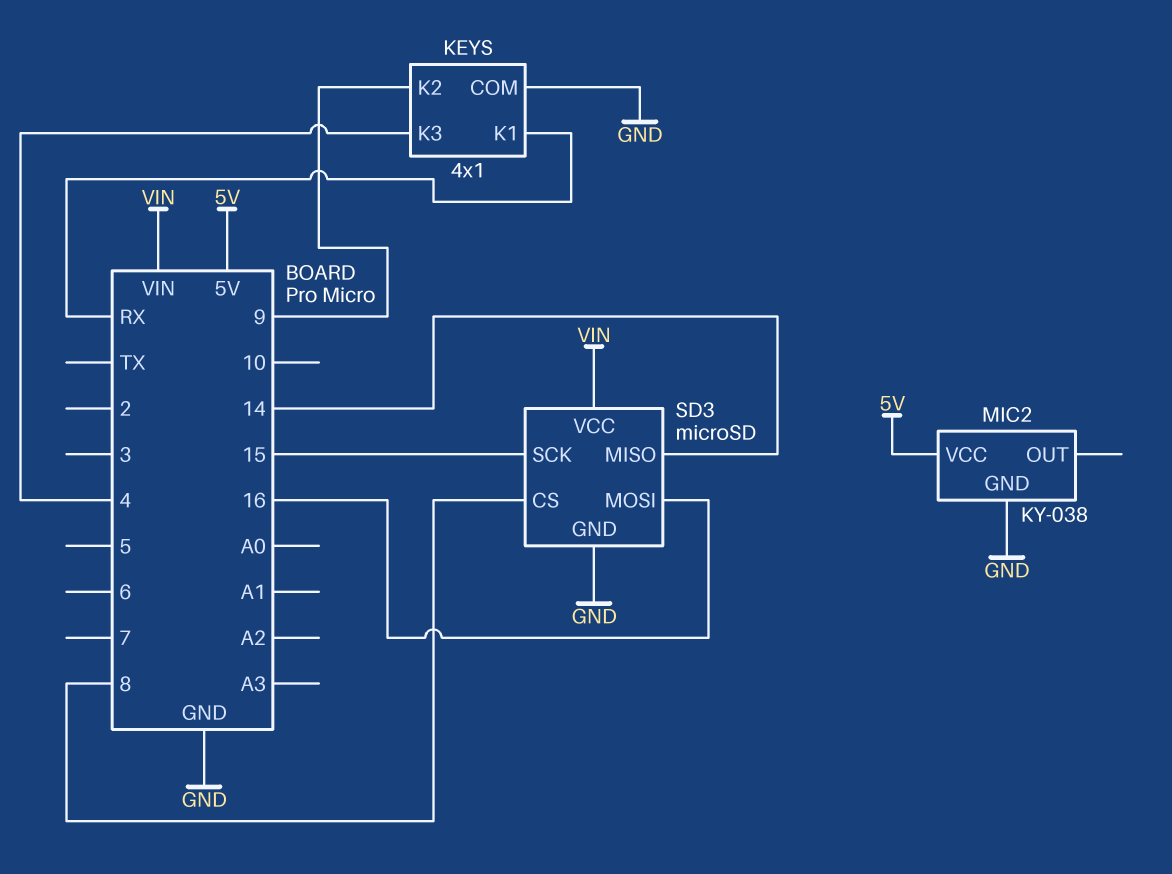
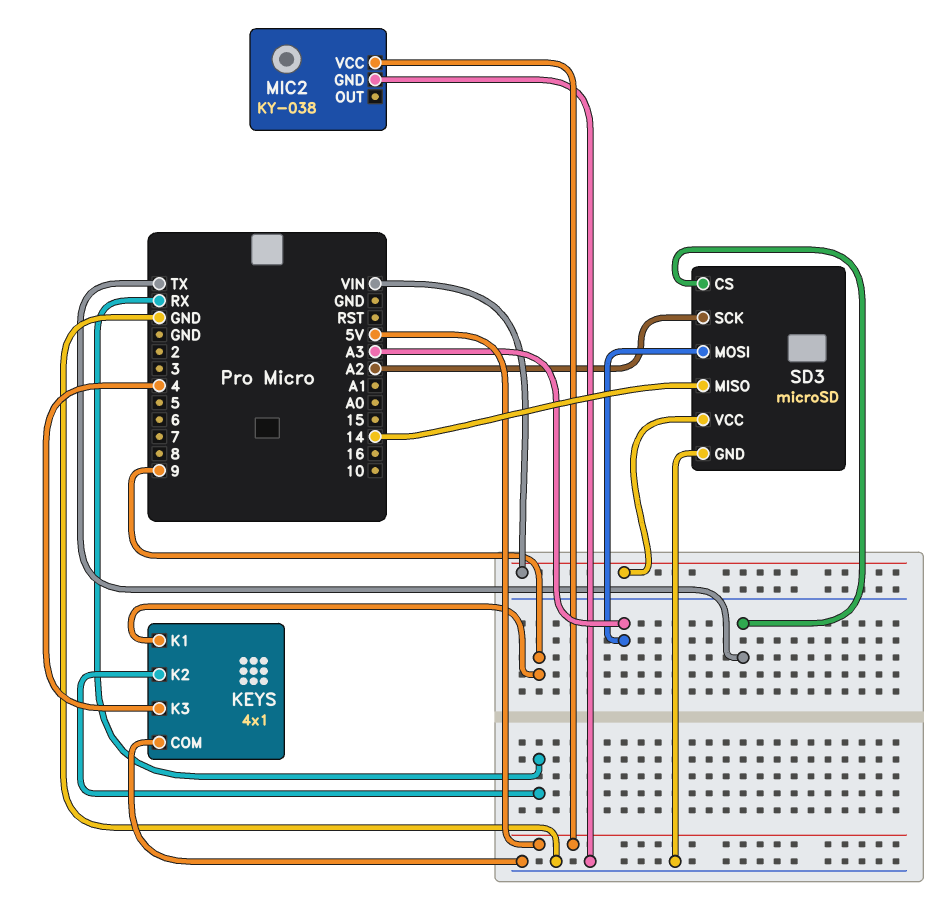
KEYS pin K1: RX -> 9
KEYS pin K2: 9 -> RX
SD3 pin CS: 8 -> TX
SD3 pin MOSI: 16 -> A3
SD3 pin SCK: 15 -> A2

